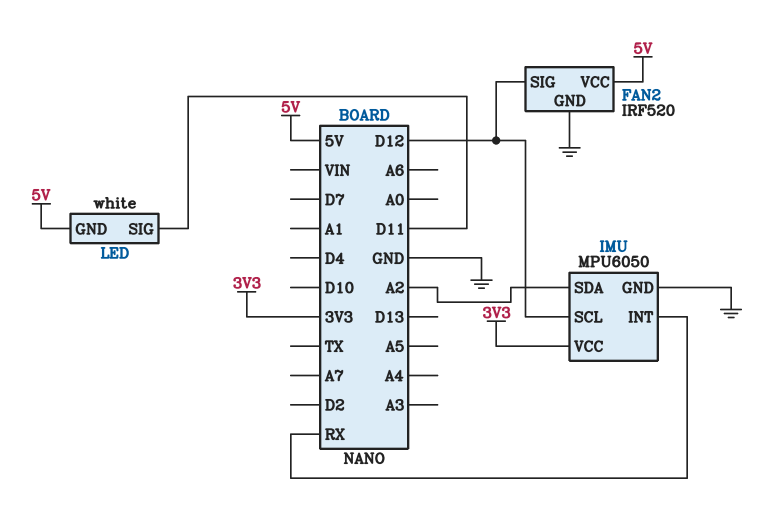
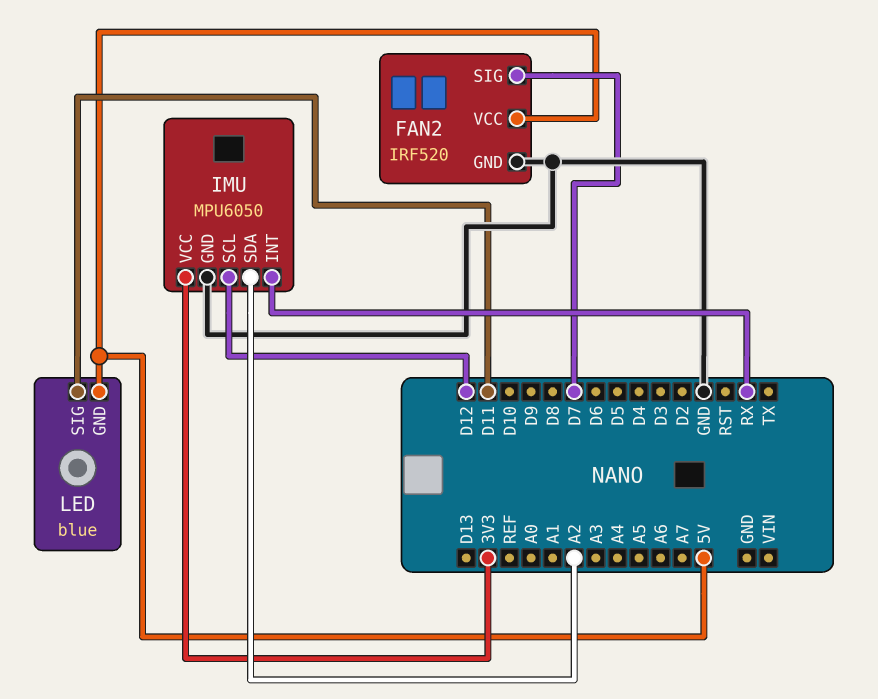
FAN2 pin SIG: D12 -> D7
LED: white -> blue

